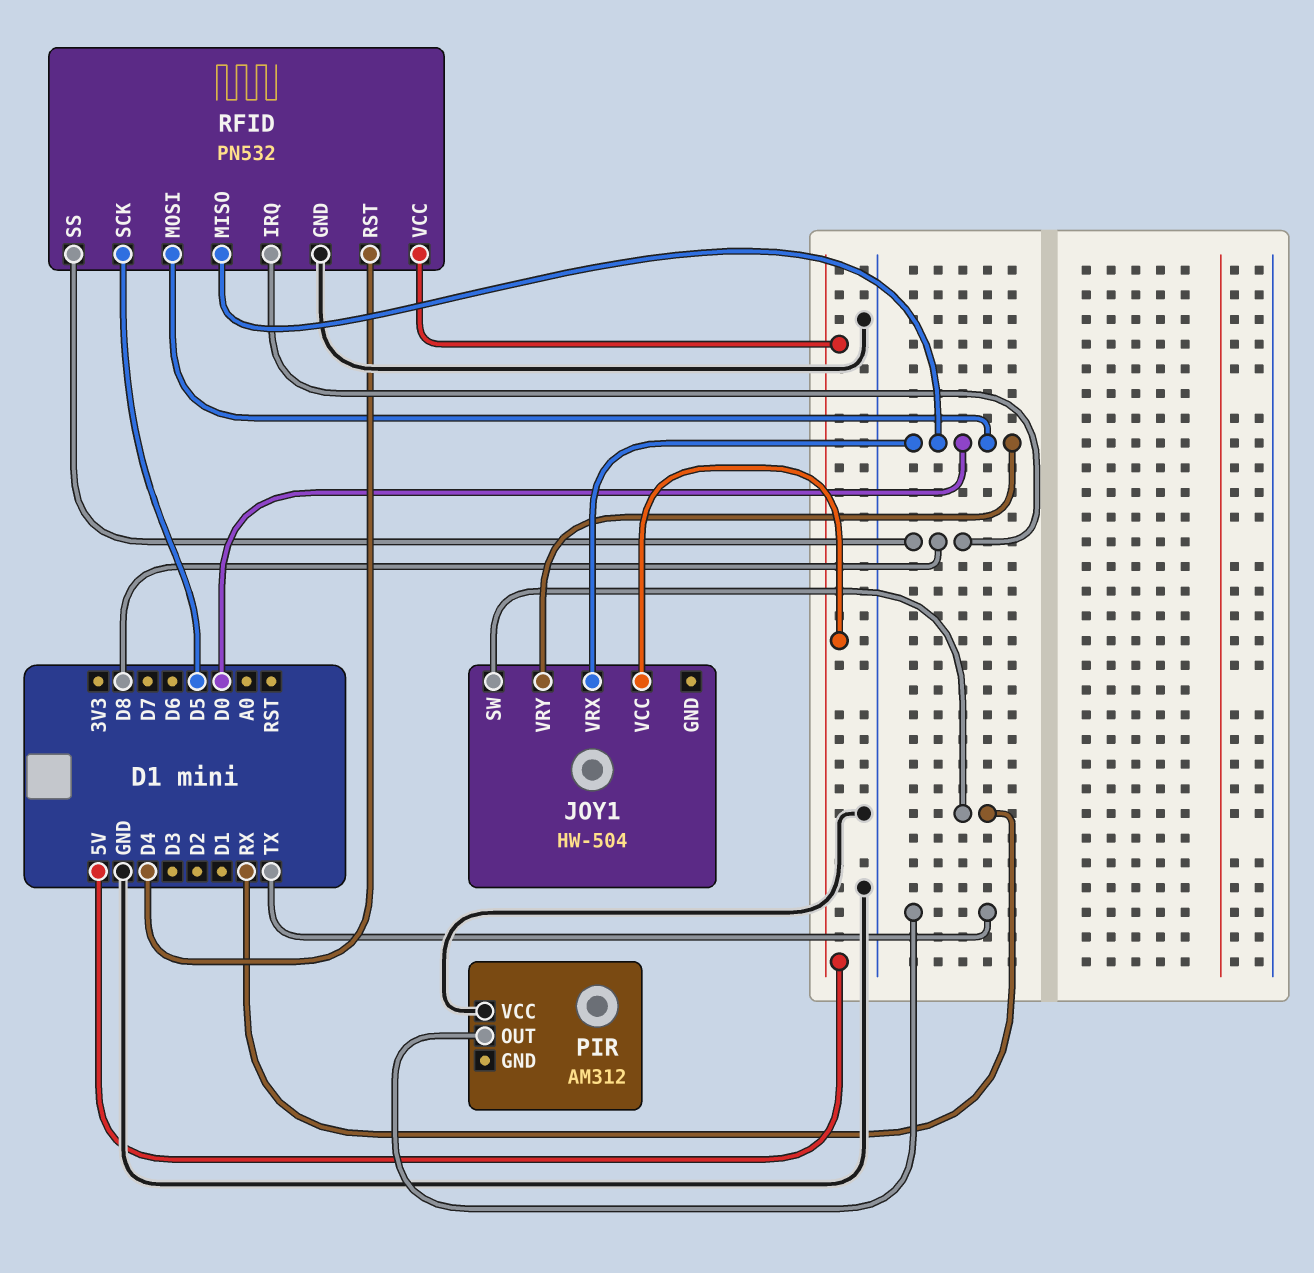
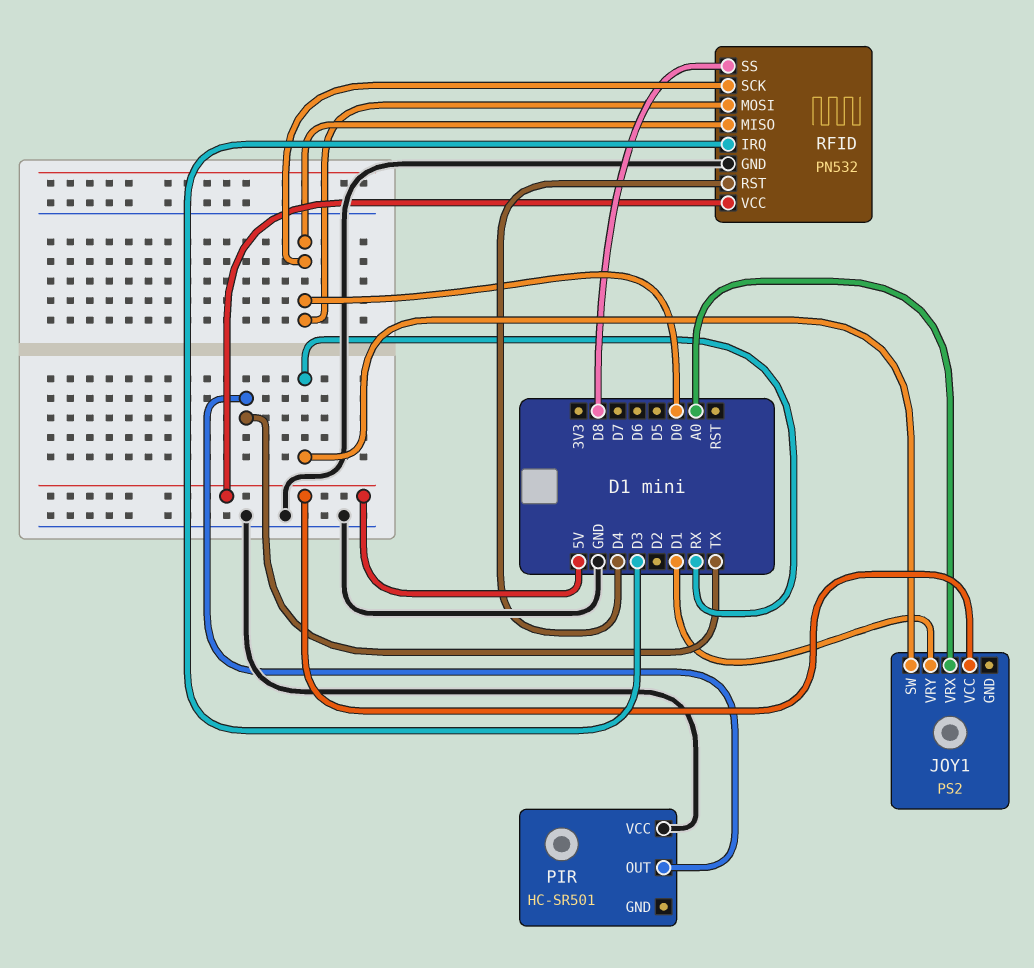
JOY1: HW-504 -> PS2
JOY1 pin VRX: D0 -> A0
JOY1 pin VRY: D0 -> D1
PIR: AM312 -> HC-SR501
RFID pin IRQ: D8 -> D3
RFID pin SCK: D5 -> D0

